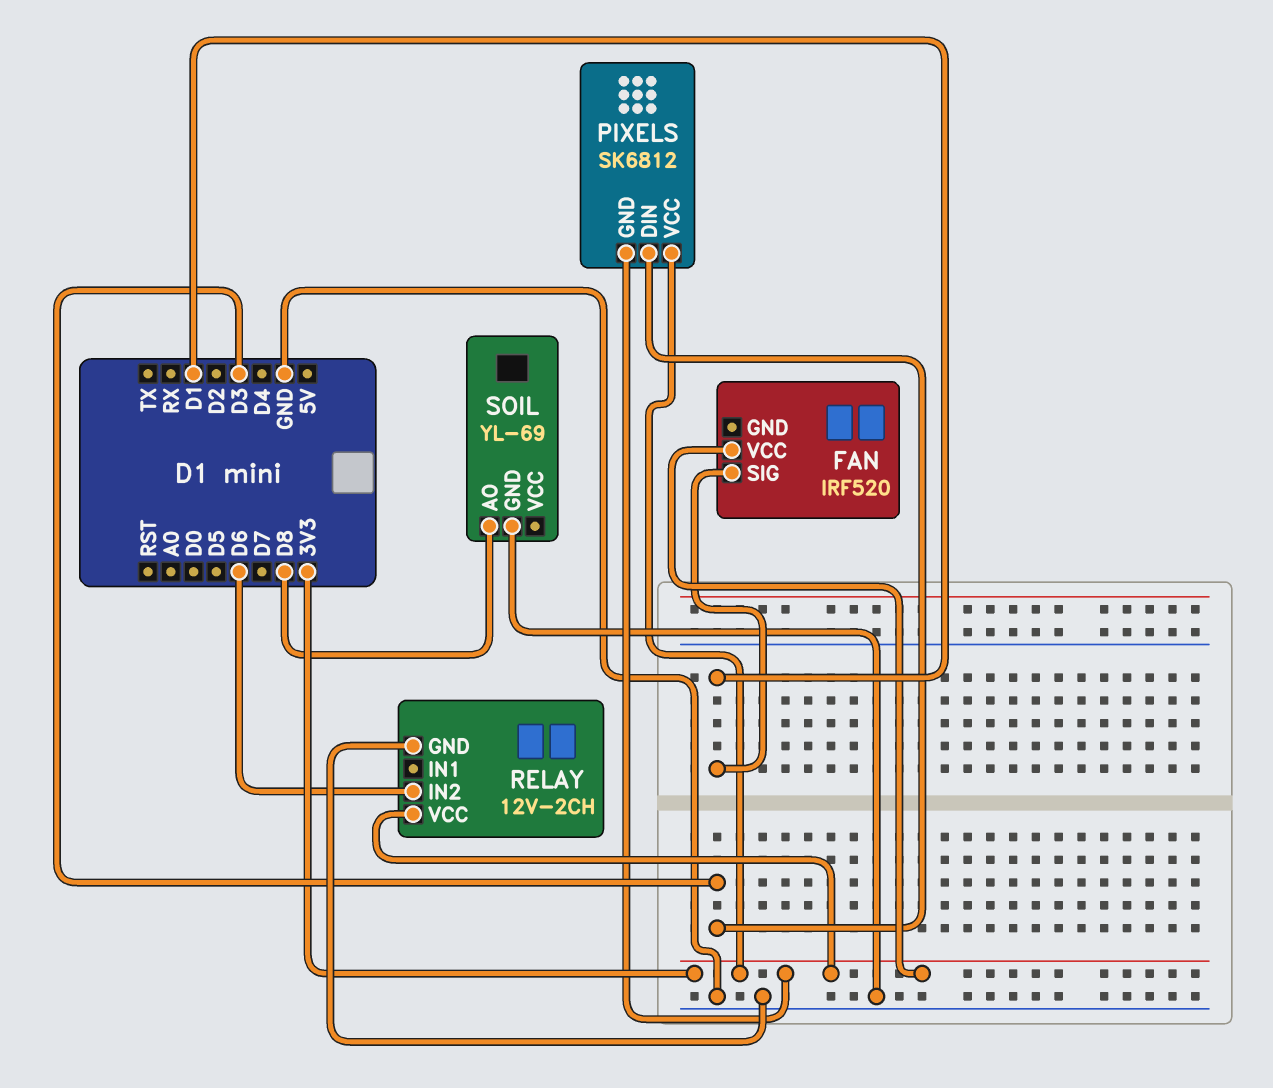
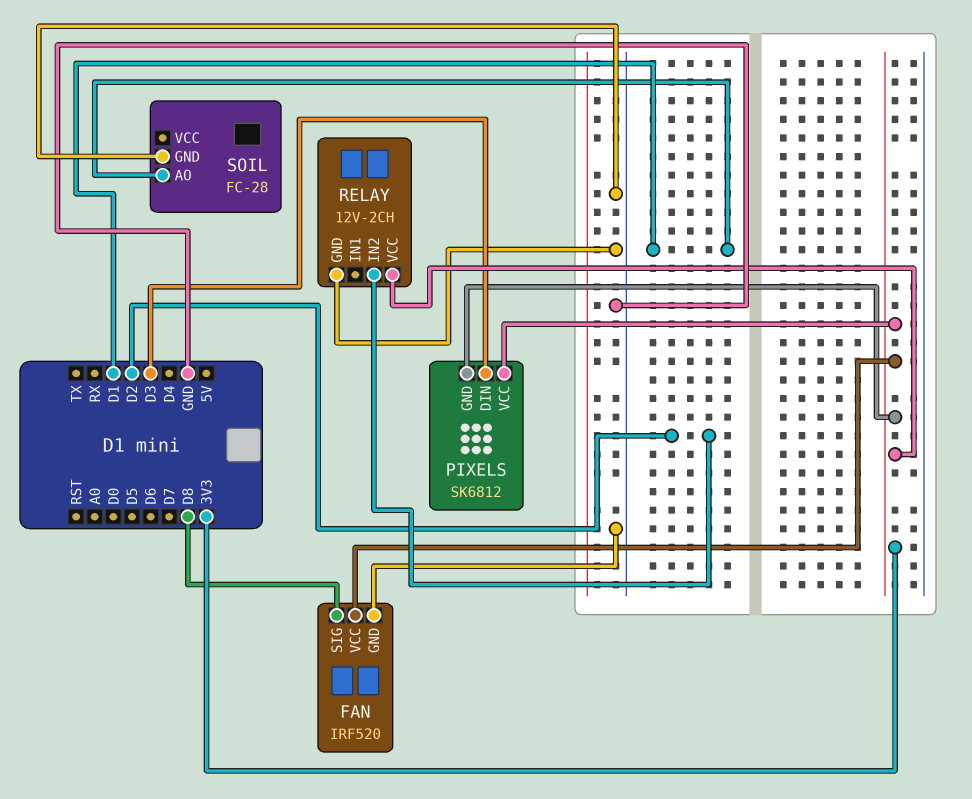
FAN pin GND: none -> GND
FAN pin SIG: D1 -> D8
RELAY pin IN2: D6 -> D2
SOIL: YL-69 -> FC-28
SOIL pin AO: D8 -> D1

